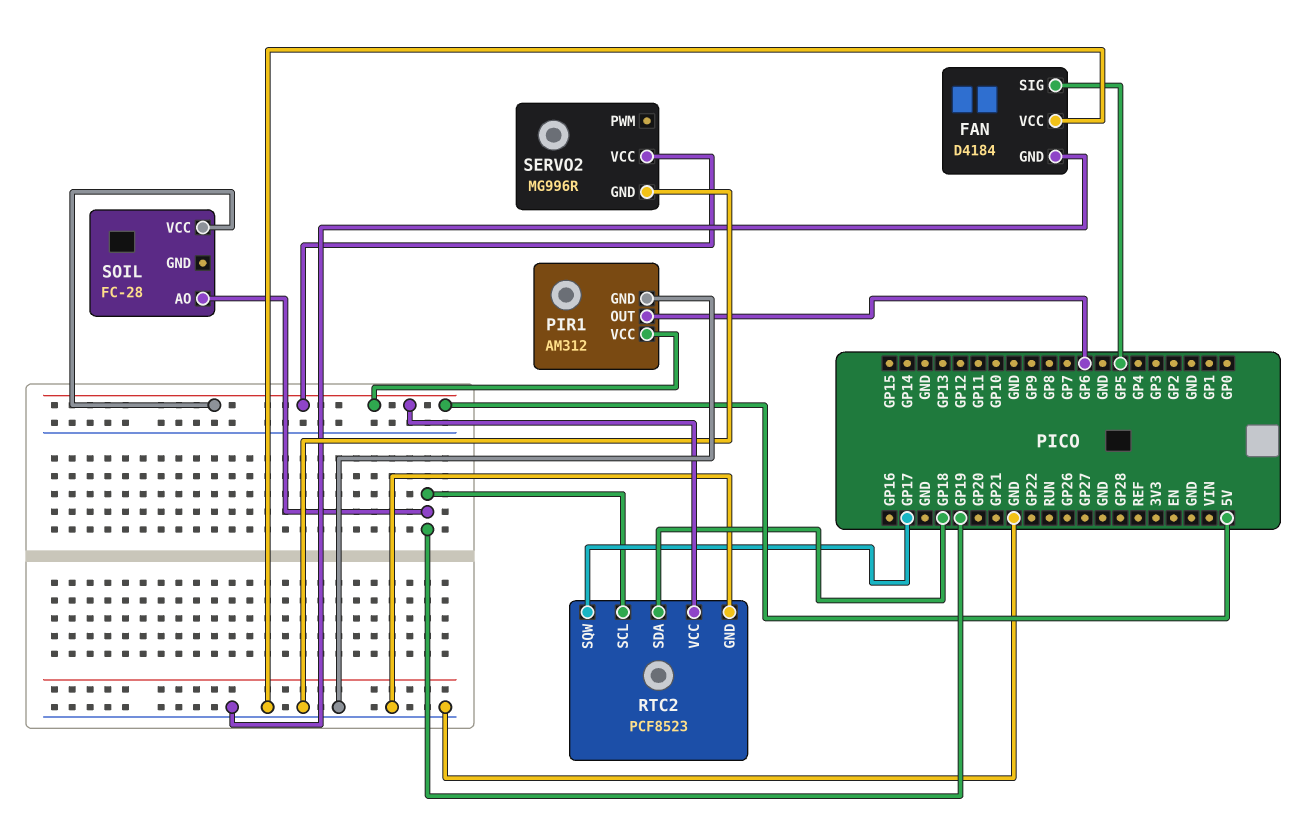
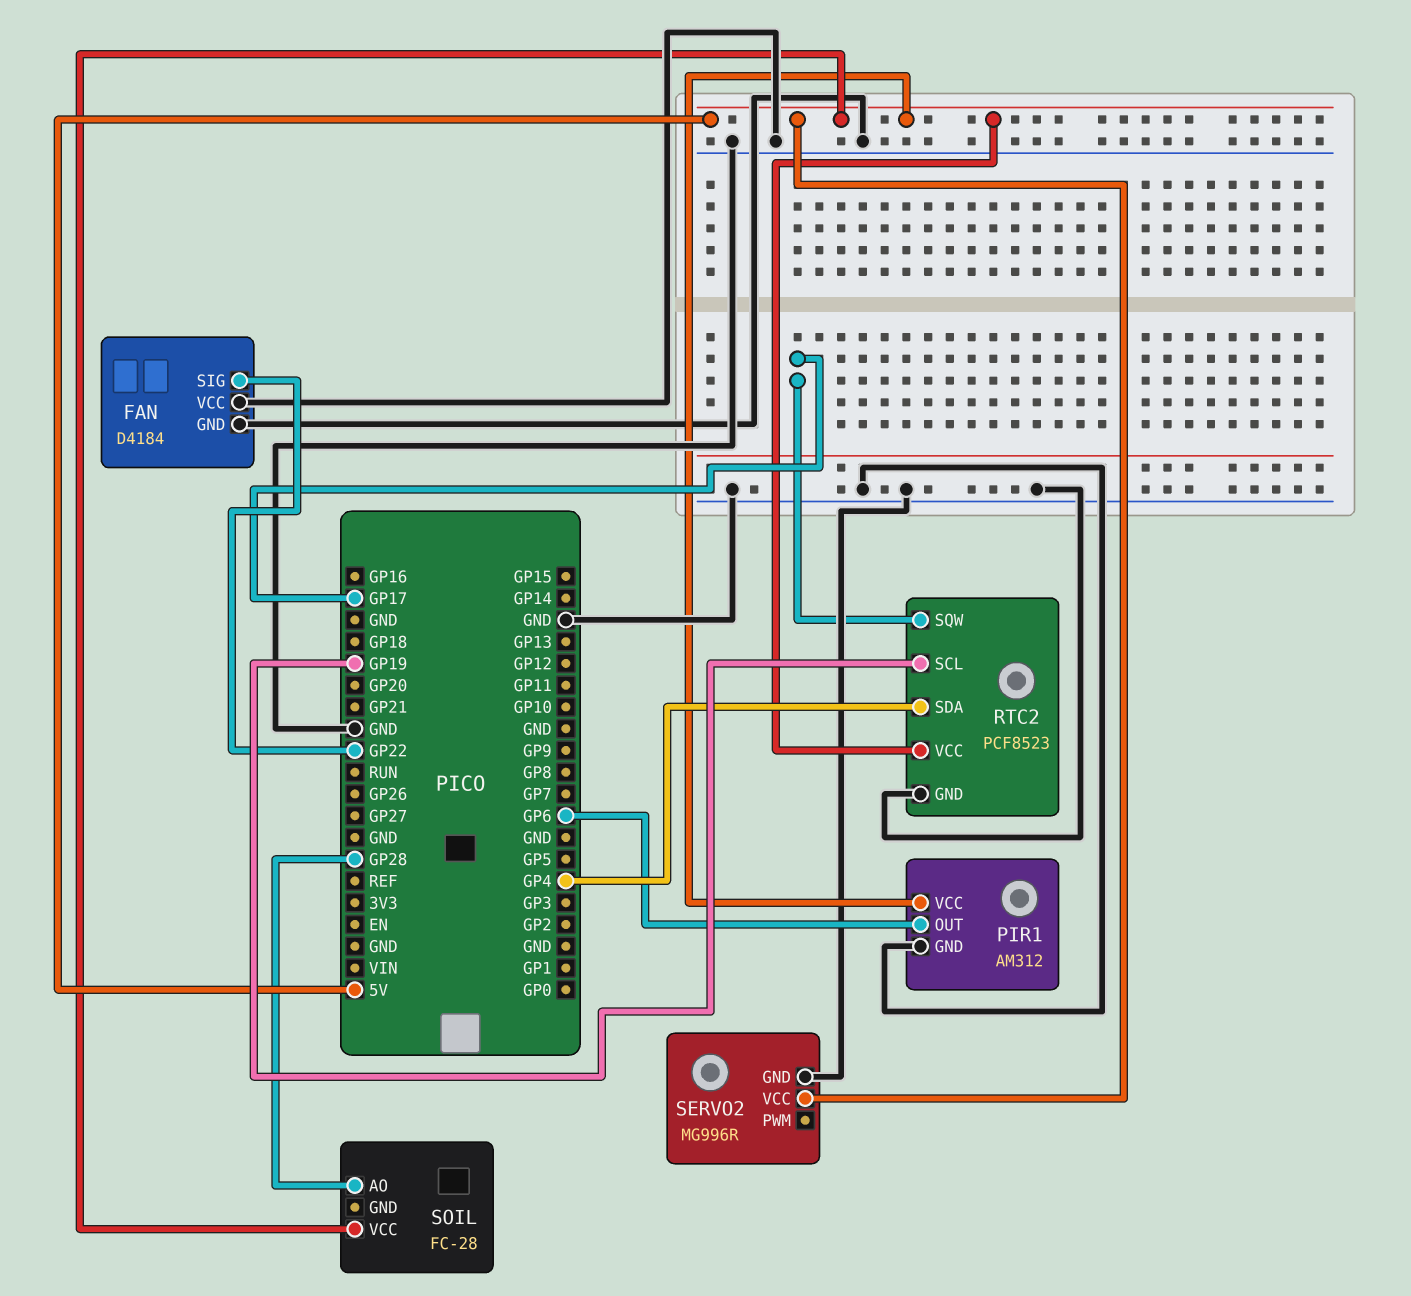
FAN pin SIG: GP5 -> GP22
RTC2 pin SDA: GP18 -> GP4
SOIL pin AO: GP19 -> GP28

